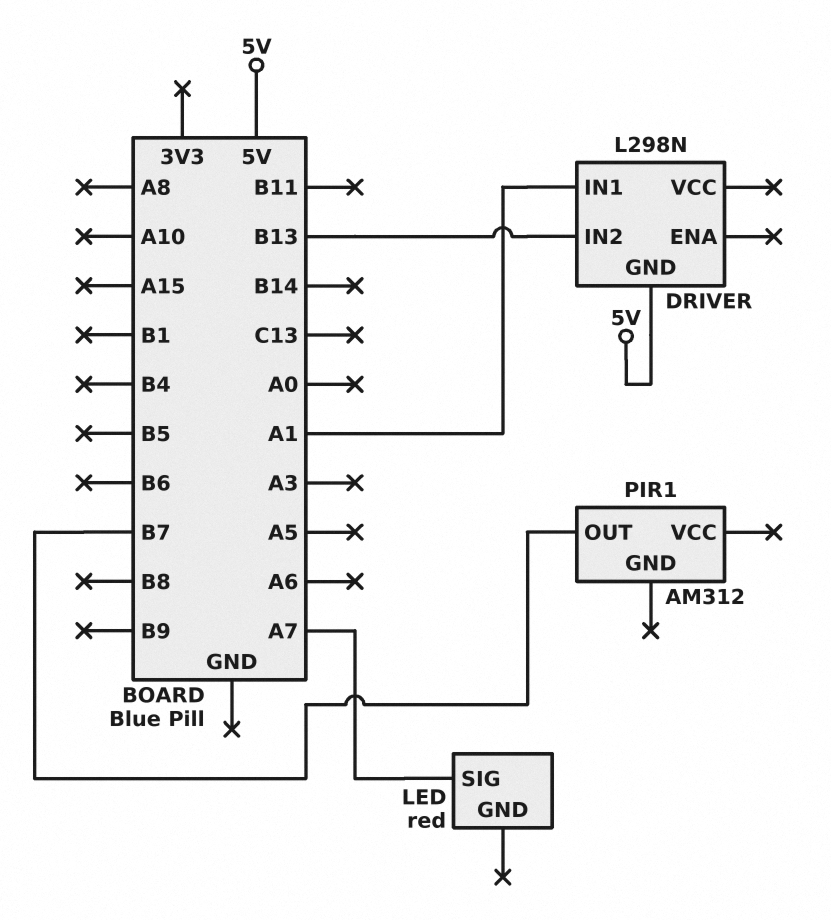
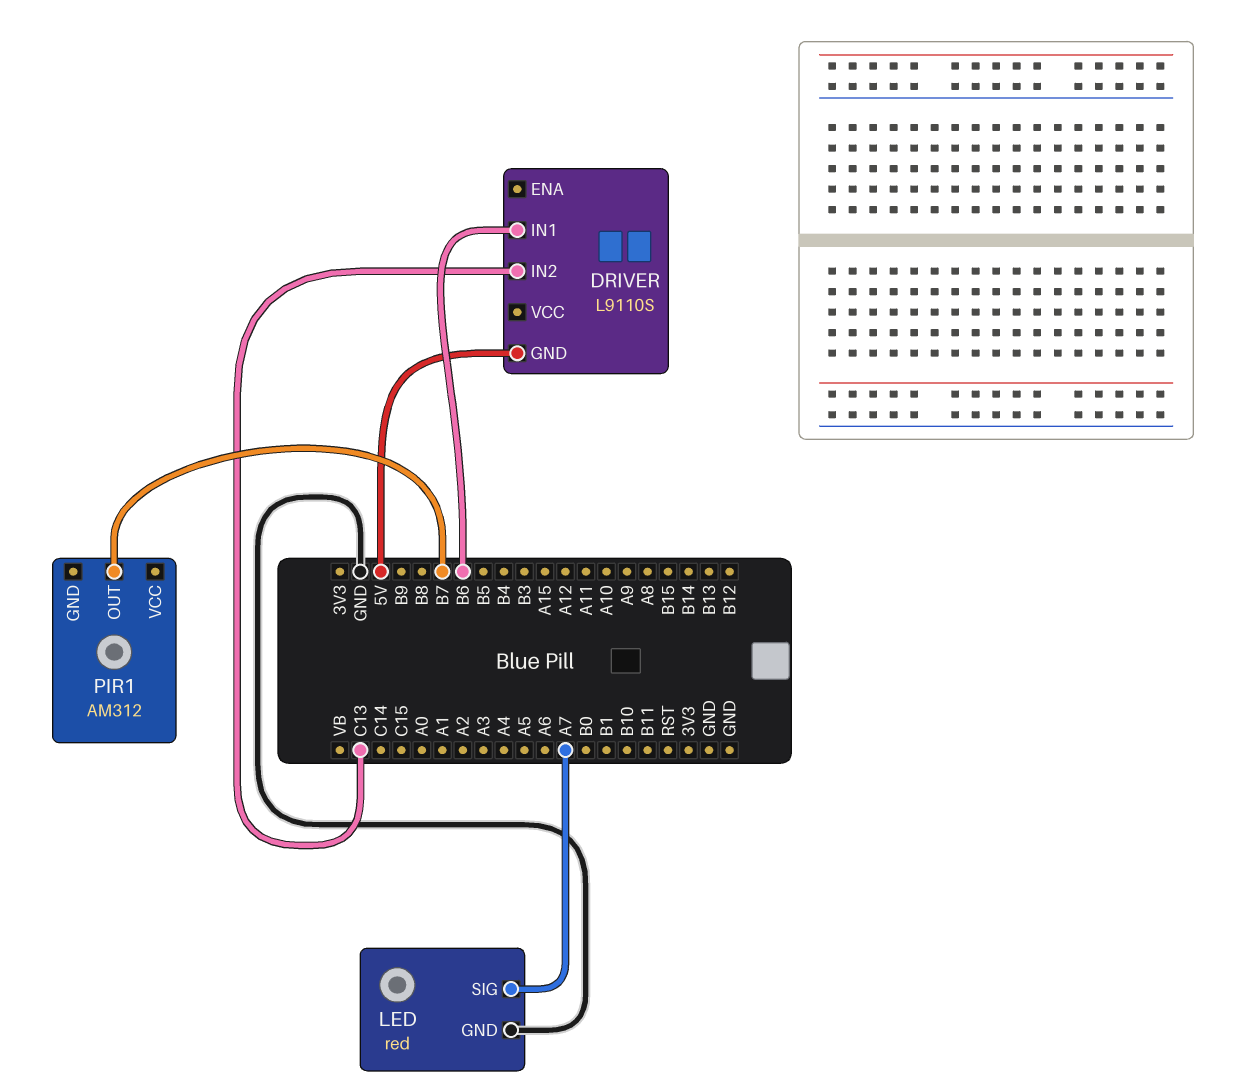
DRIVER: L298N -> L9110S
DRIVER pin IN1: A1 -> B6
DRIVER pin IN2: B13 -> C13
LED pin GND: none -> GND

